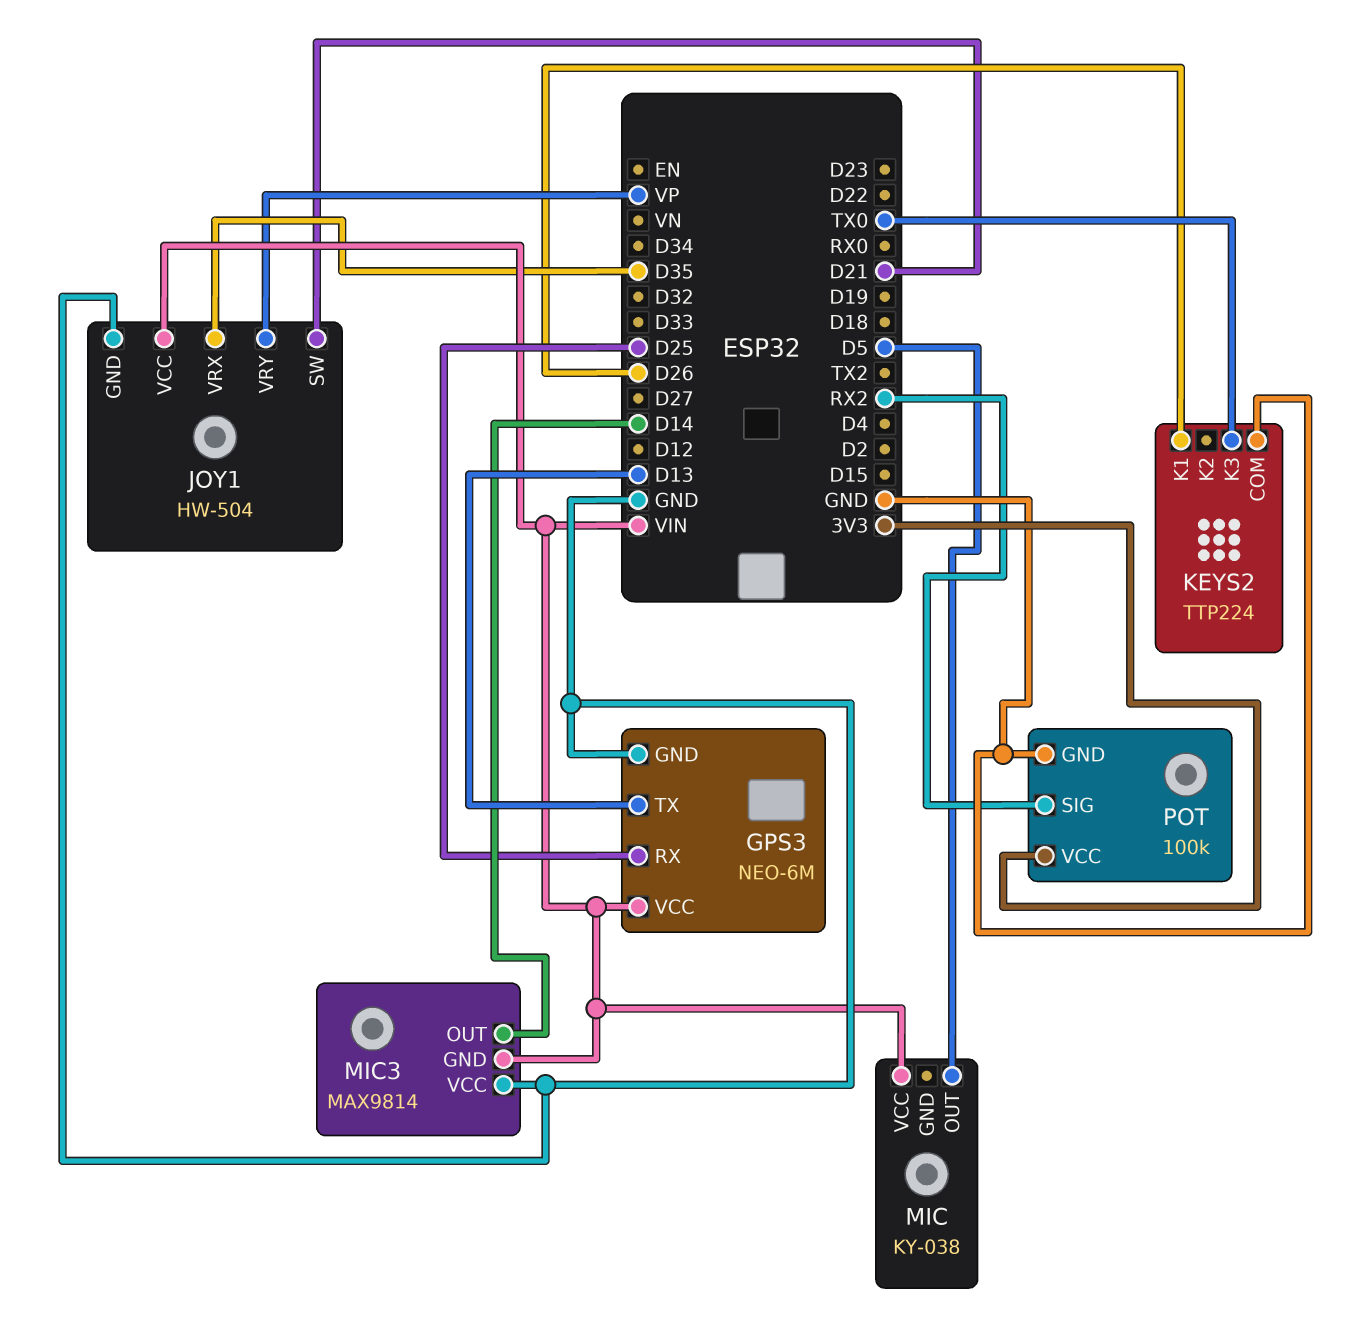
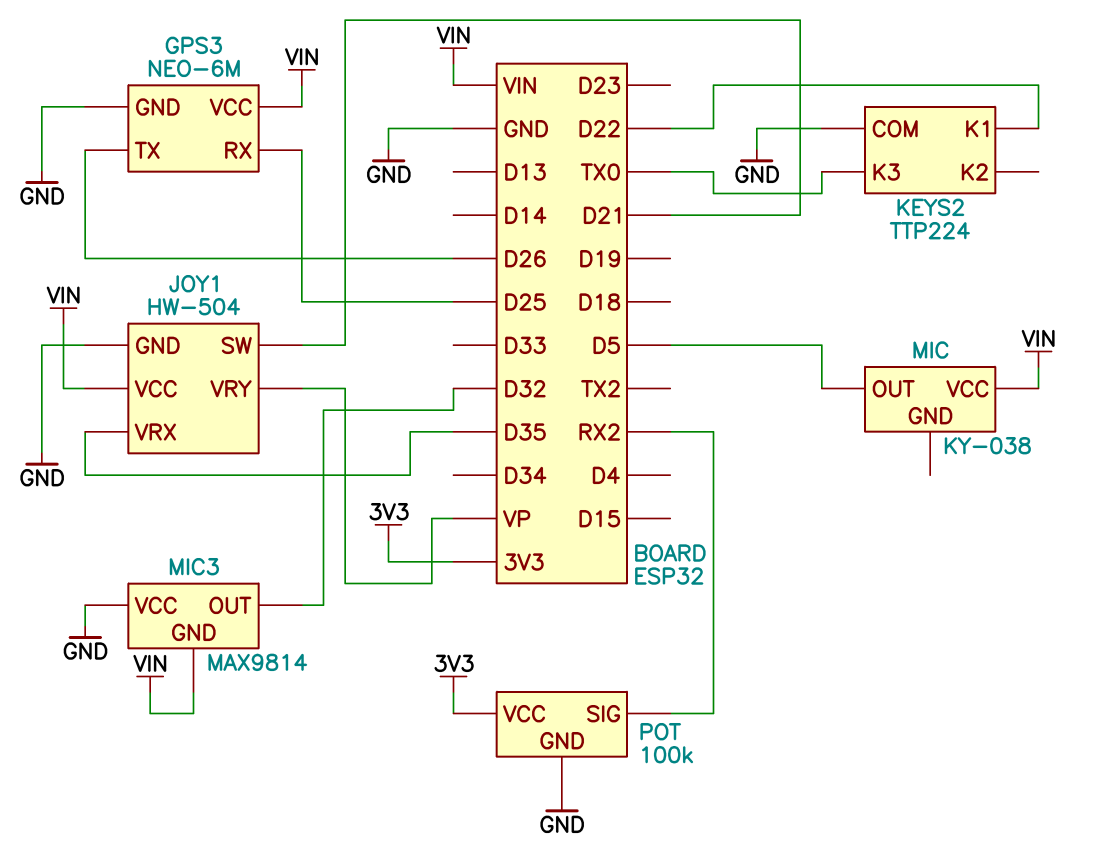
GPS3 pin TX: D13 -> D26
KEYS2 pin K1: D26 -> D22
MIC3 pin OUT: D14 -> D32

